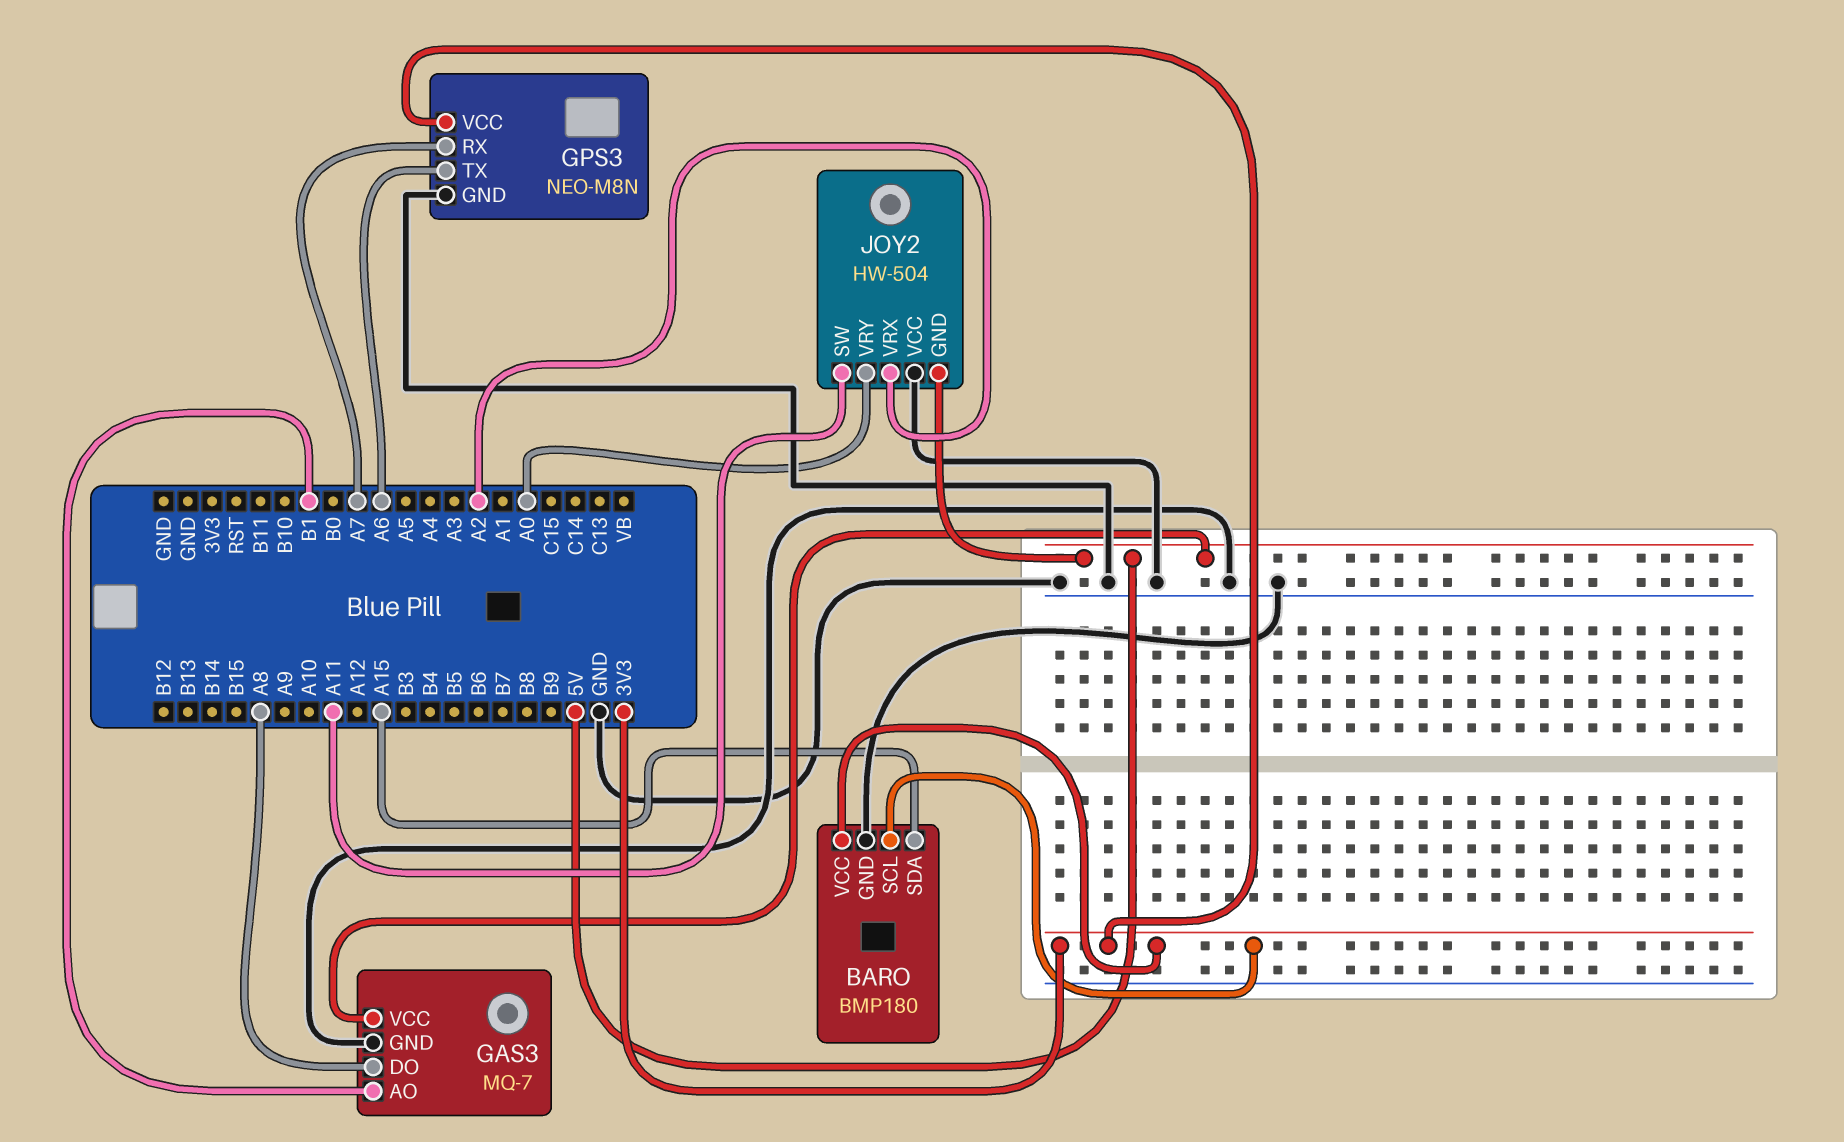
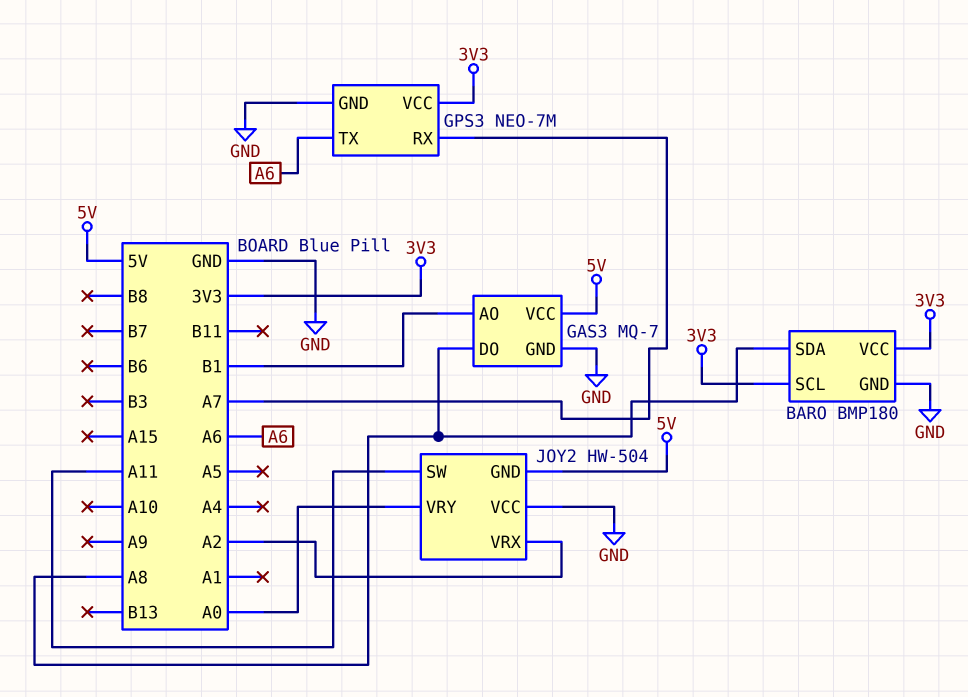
BARO pin SDA: A15 -> A8
GPS3: NEO-M8N -> NEO-7M

